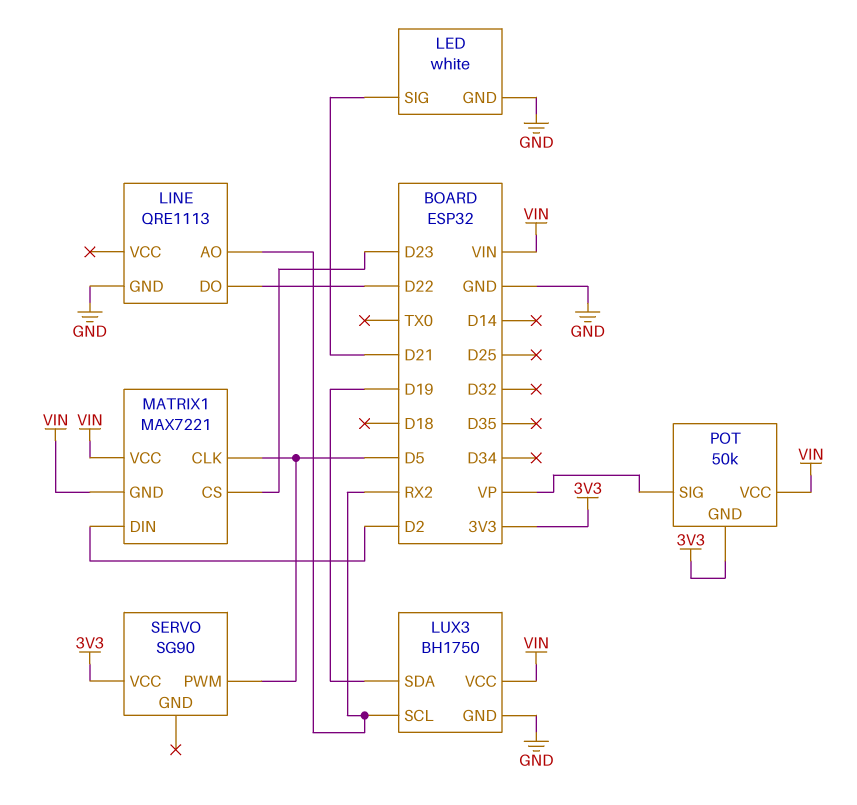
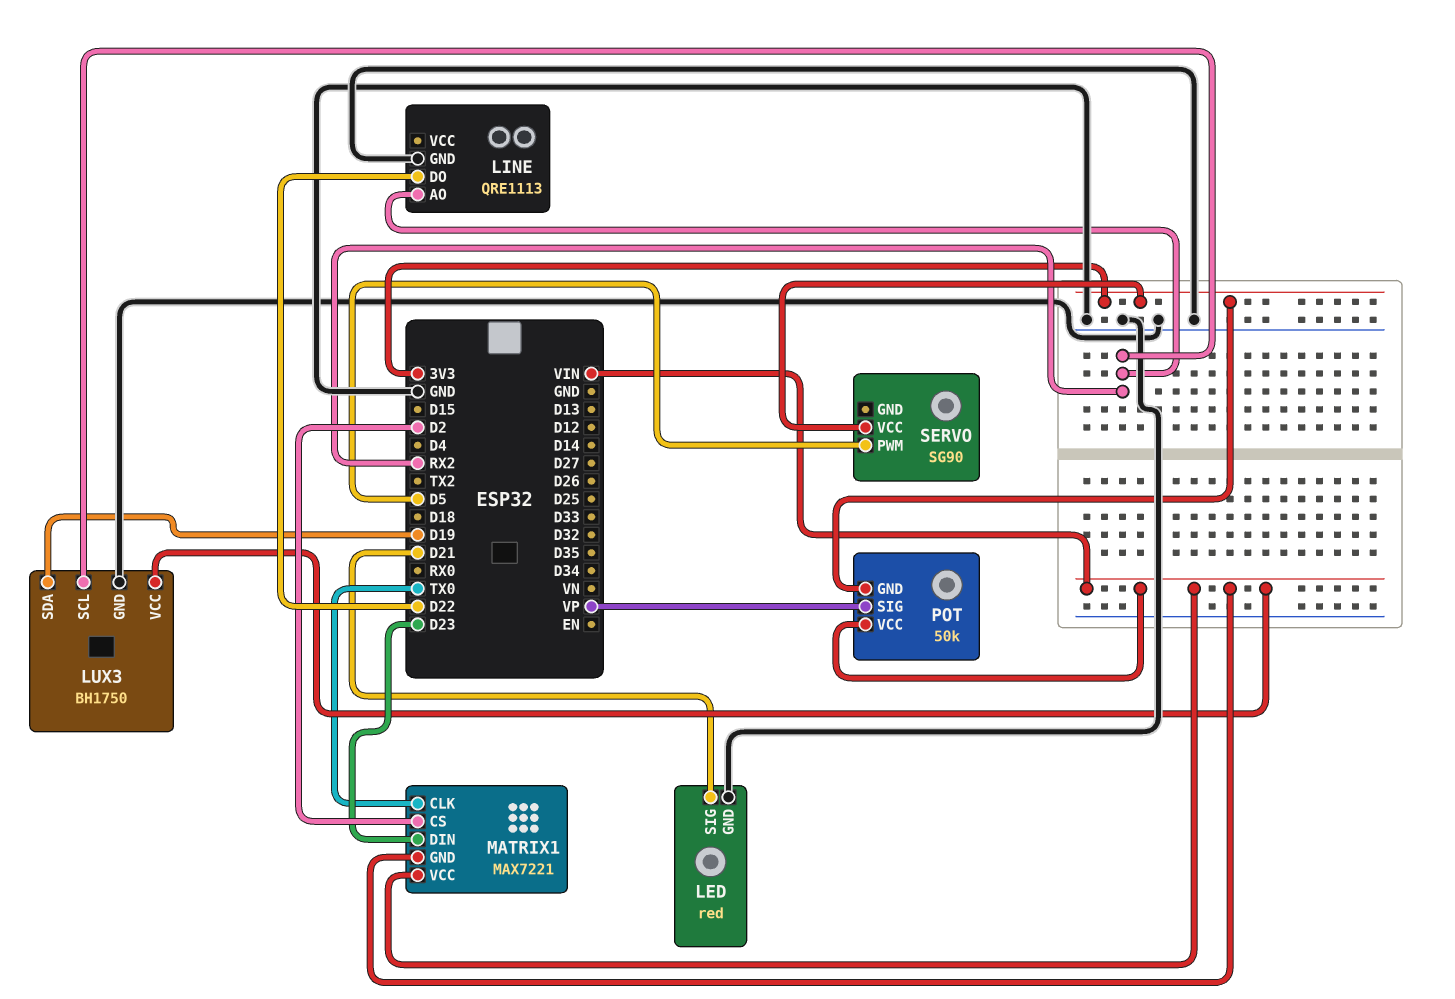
LED: white -> red
MATRIX1 pin CLK: D5 -> TX0
MATRIX1 pin CS: D23 -> D2
MATRIX1 pin DIN: D2 -> D23

